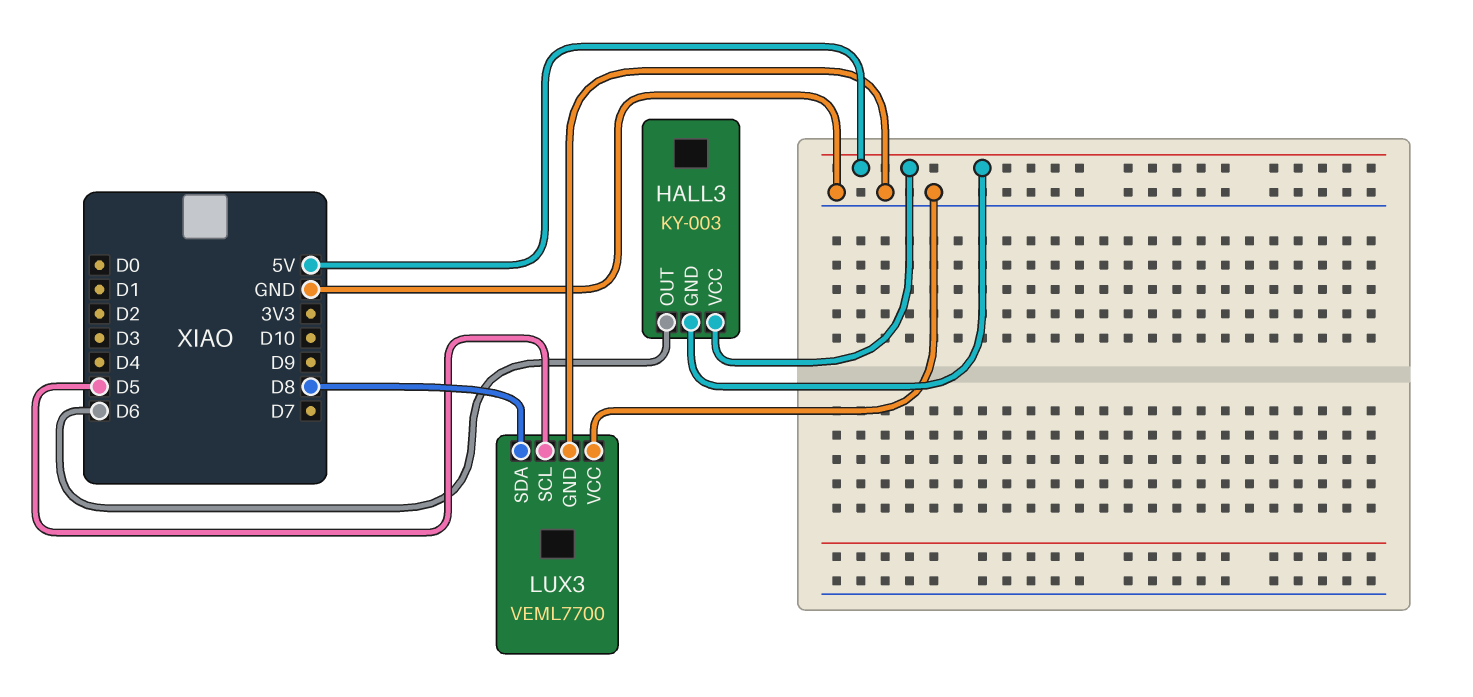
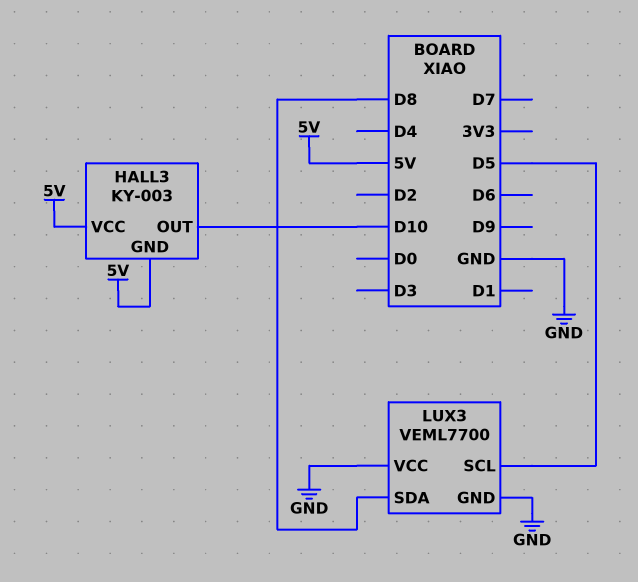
HALL3 pin OUT: D6 -> D10

